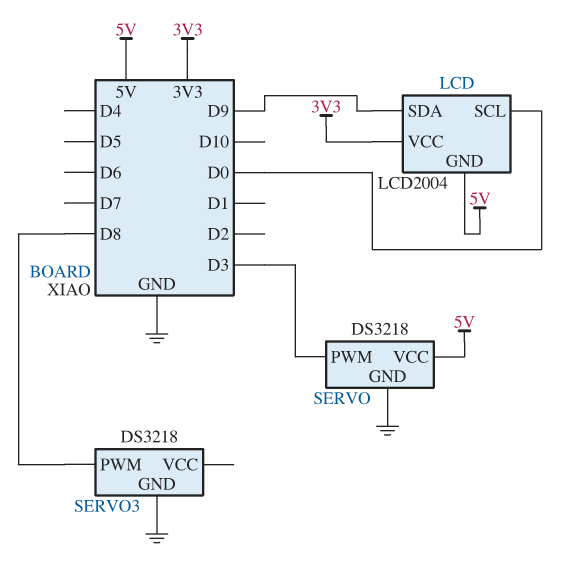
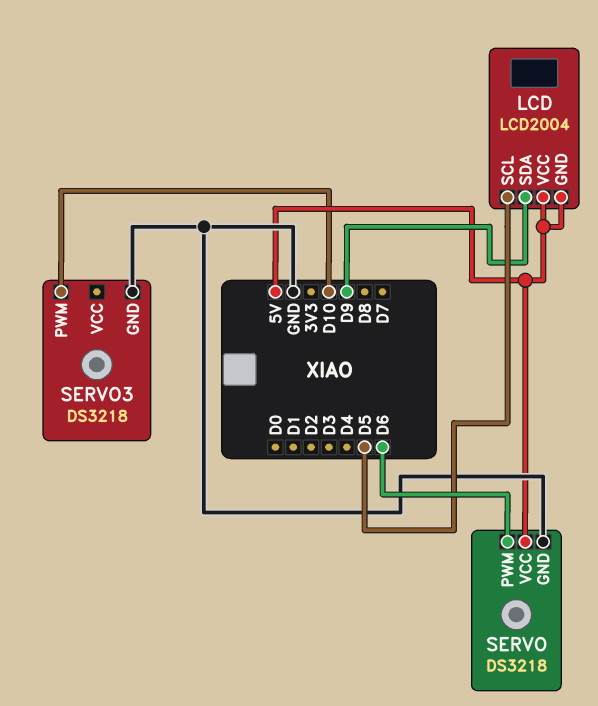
LCD pin SCL: D0 -> D5
LCD pin VCC: 3V3 -> 5V
SERVO pin PWM: D3 -> D6
SERVO3 pin PWM: D8 -> D10

